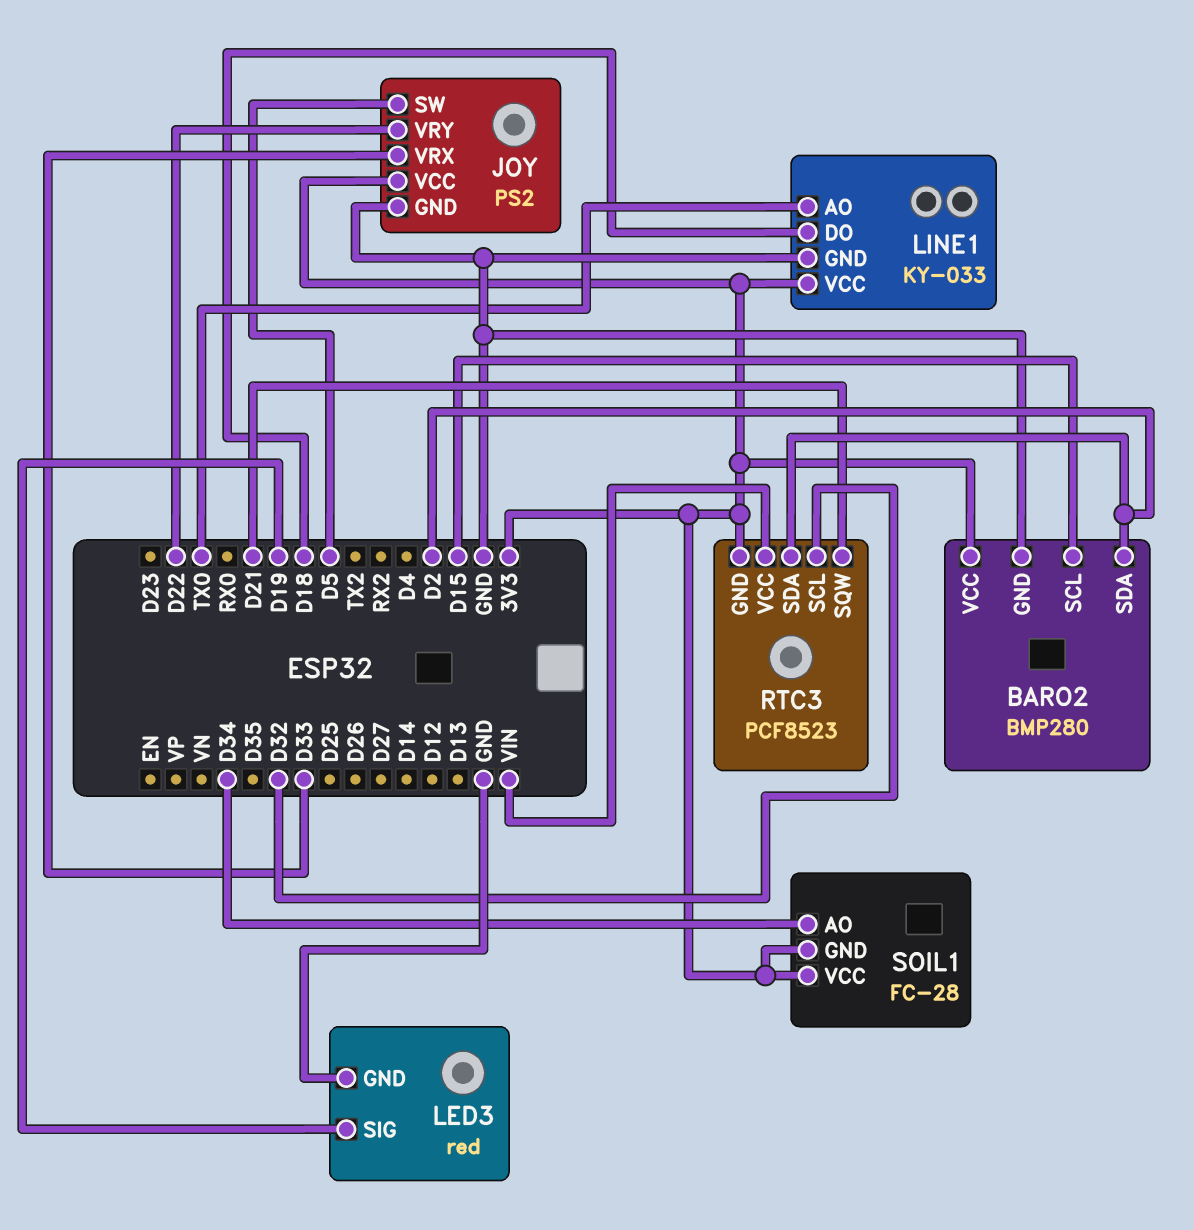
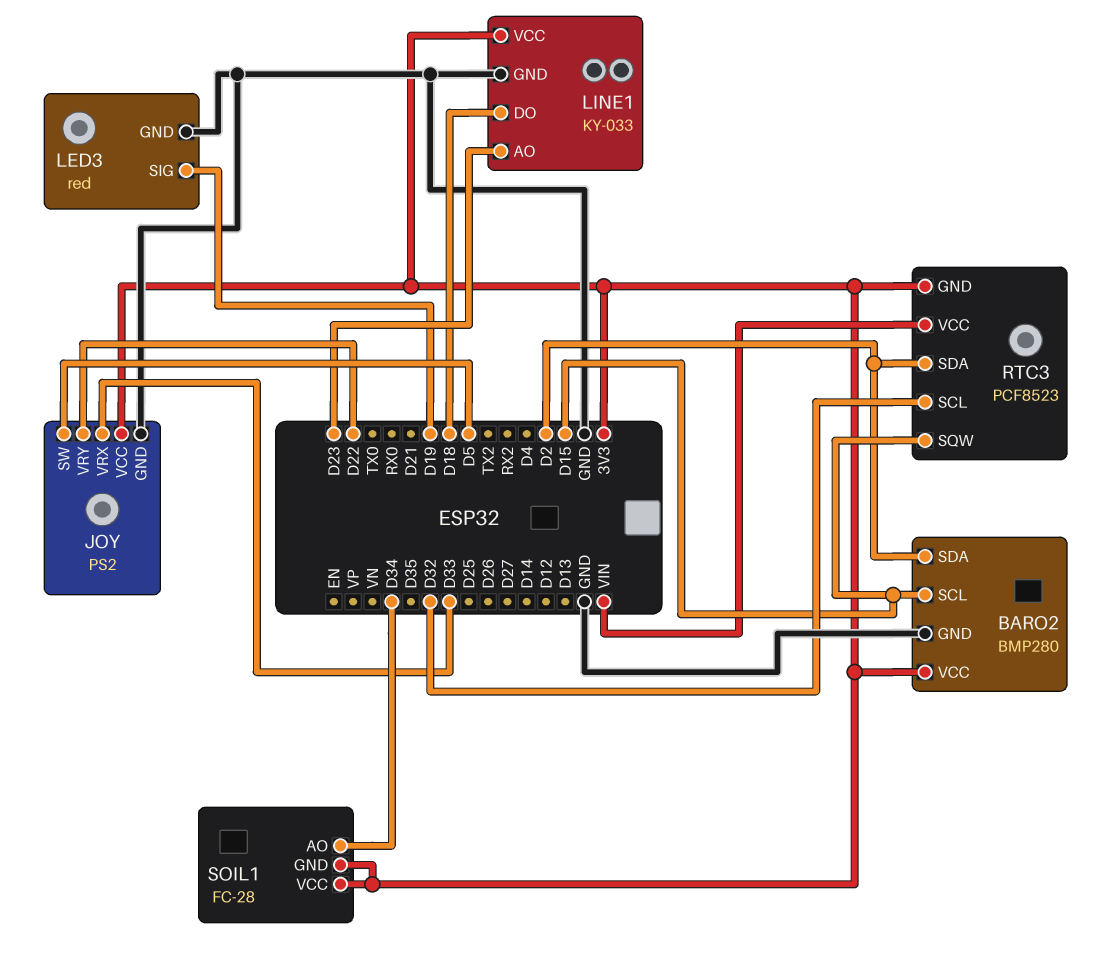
LINE1 pin AO: TX0 -> D23
RTC3 pin SQW: D21 -> D15

